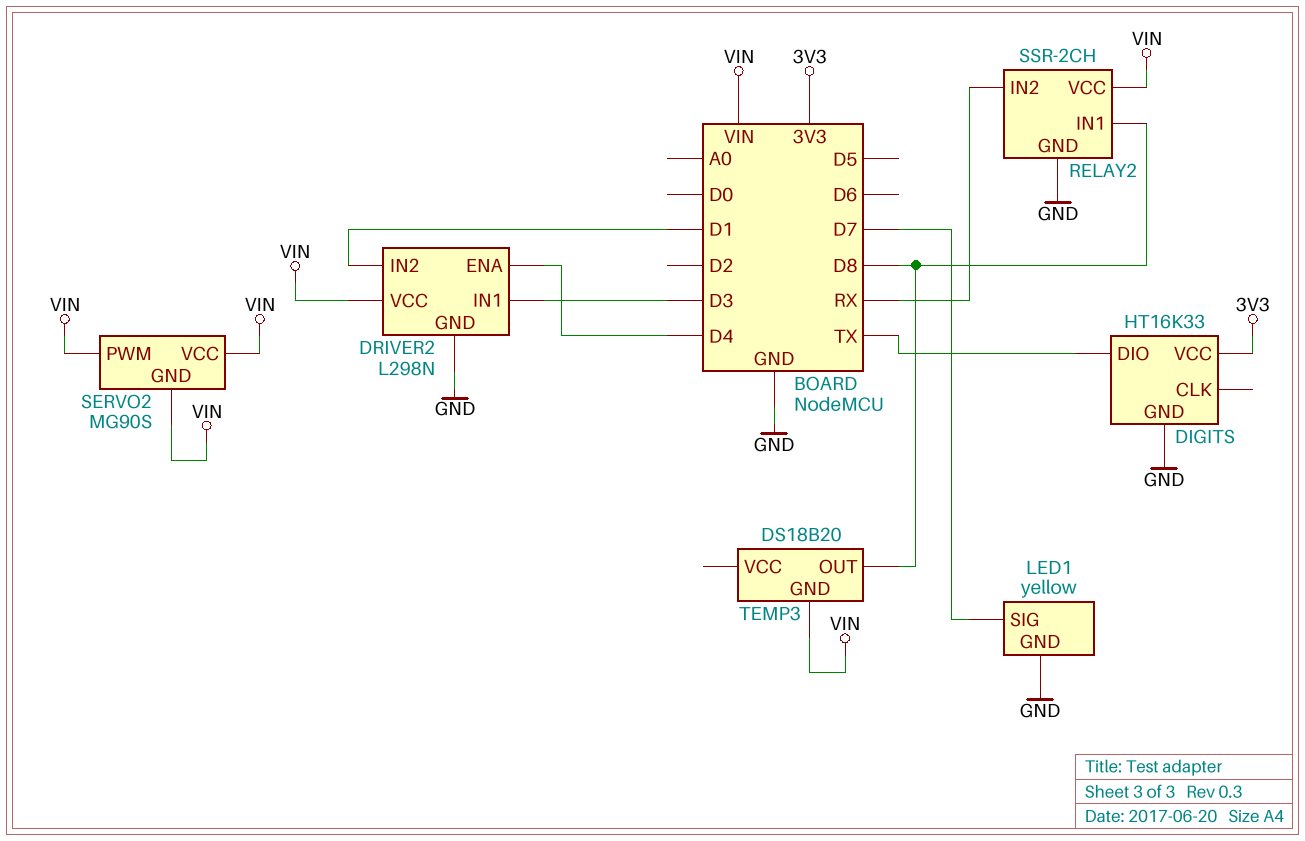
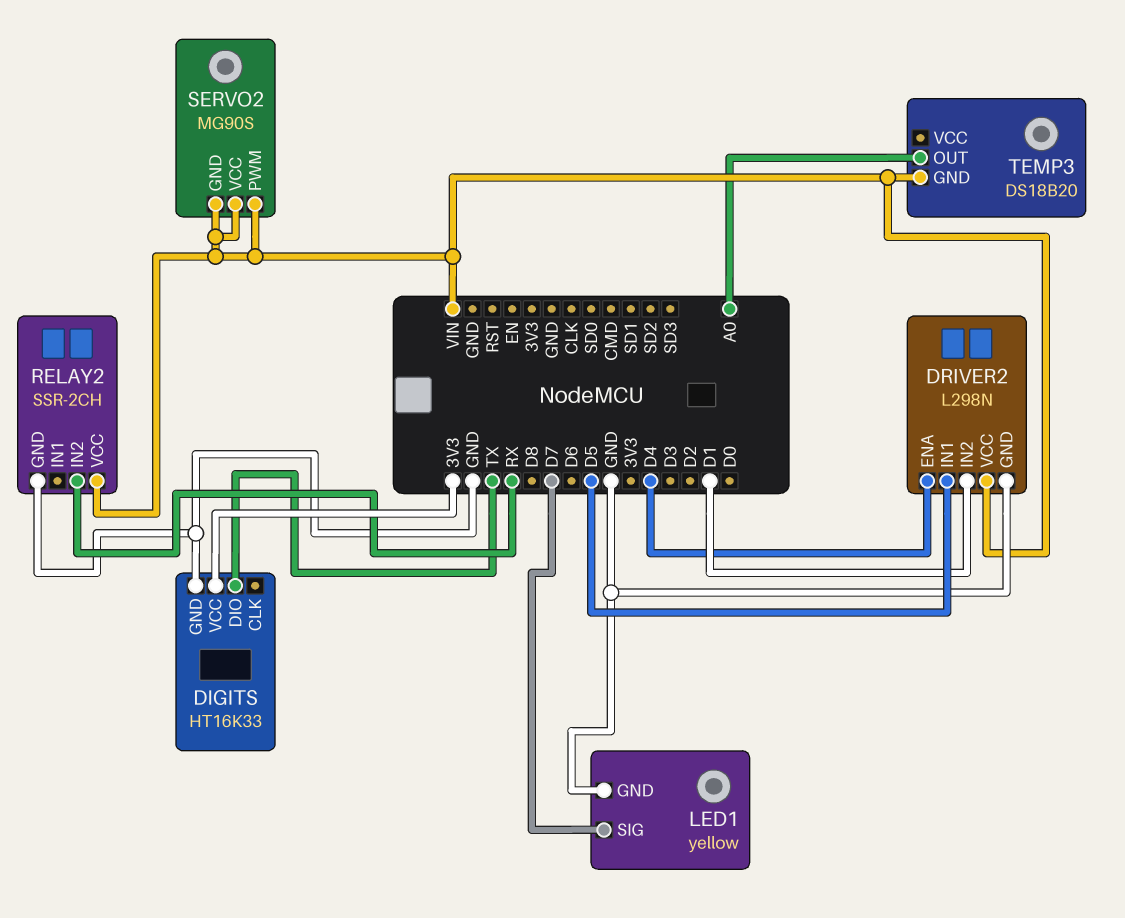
DRIVER2 pin IN1: D3 -> D5
RELAY2 pin IN1: D8 -> none
TEMP3 pin OUT: D8 -> A0

